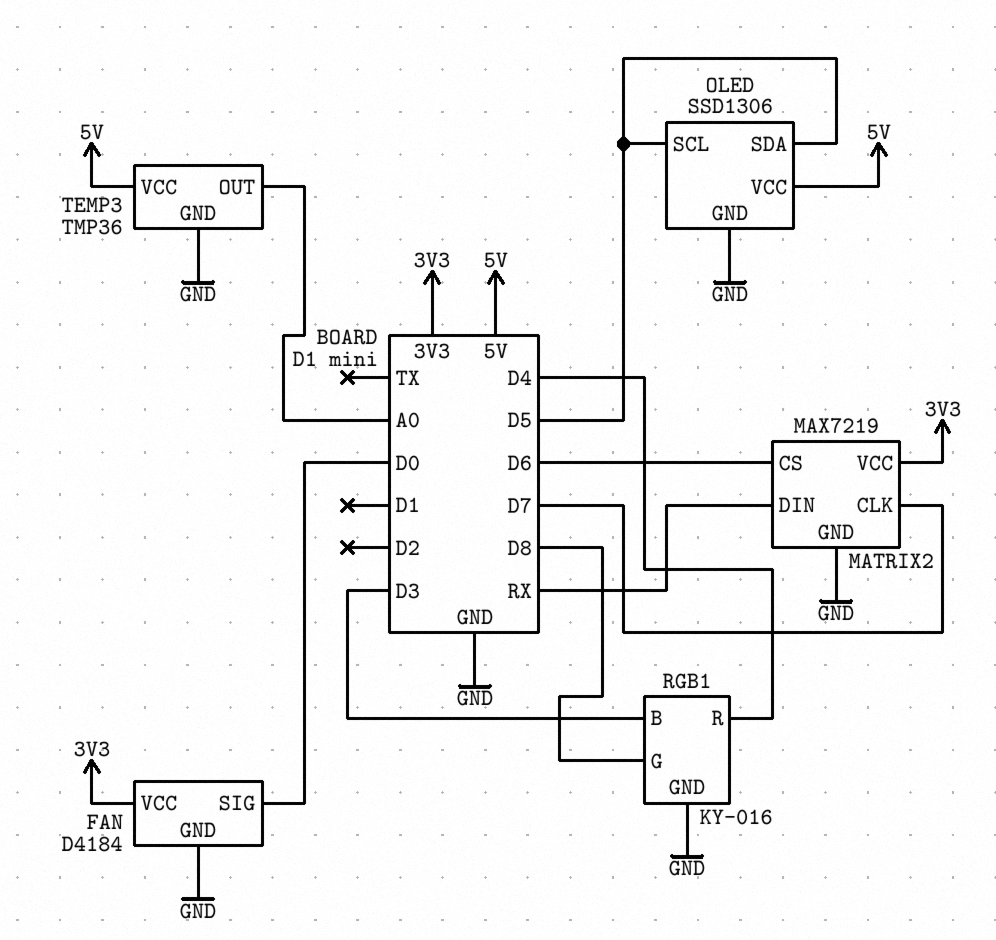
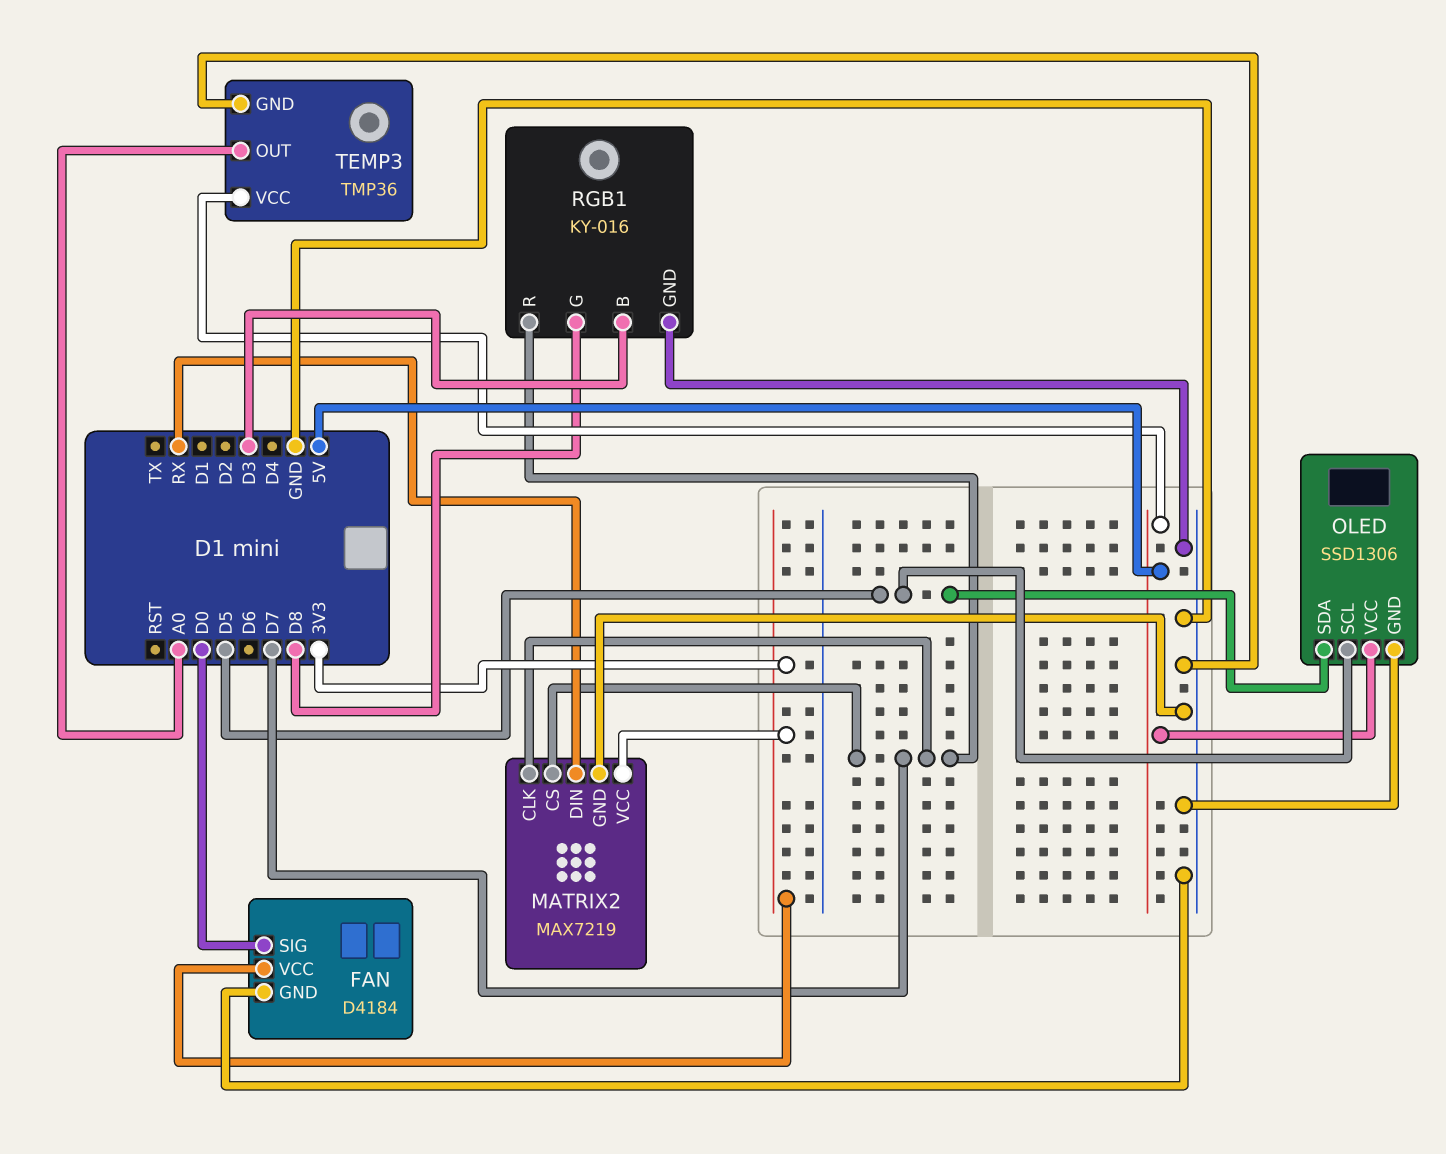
MATRIX2 pin CS: D6 -> D7
RGB1 pin R: D4 -> D7

